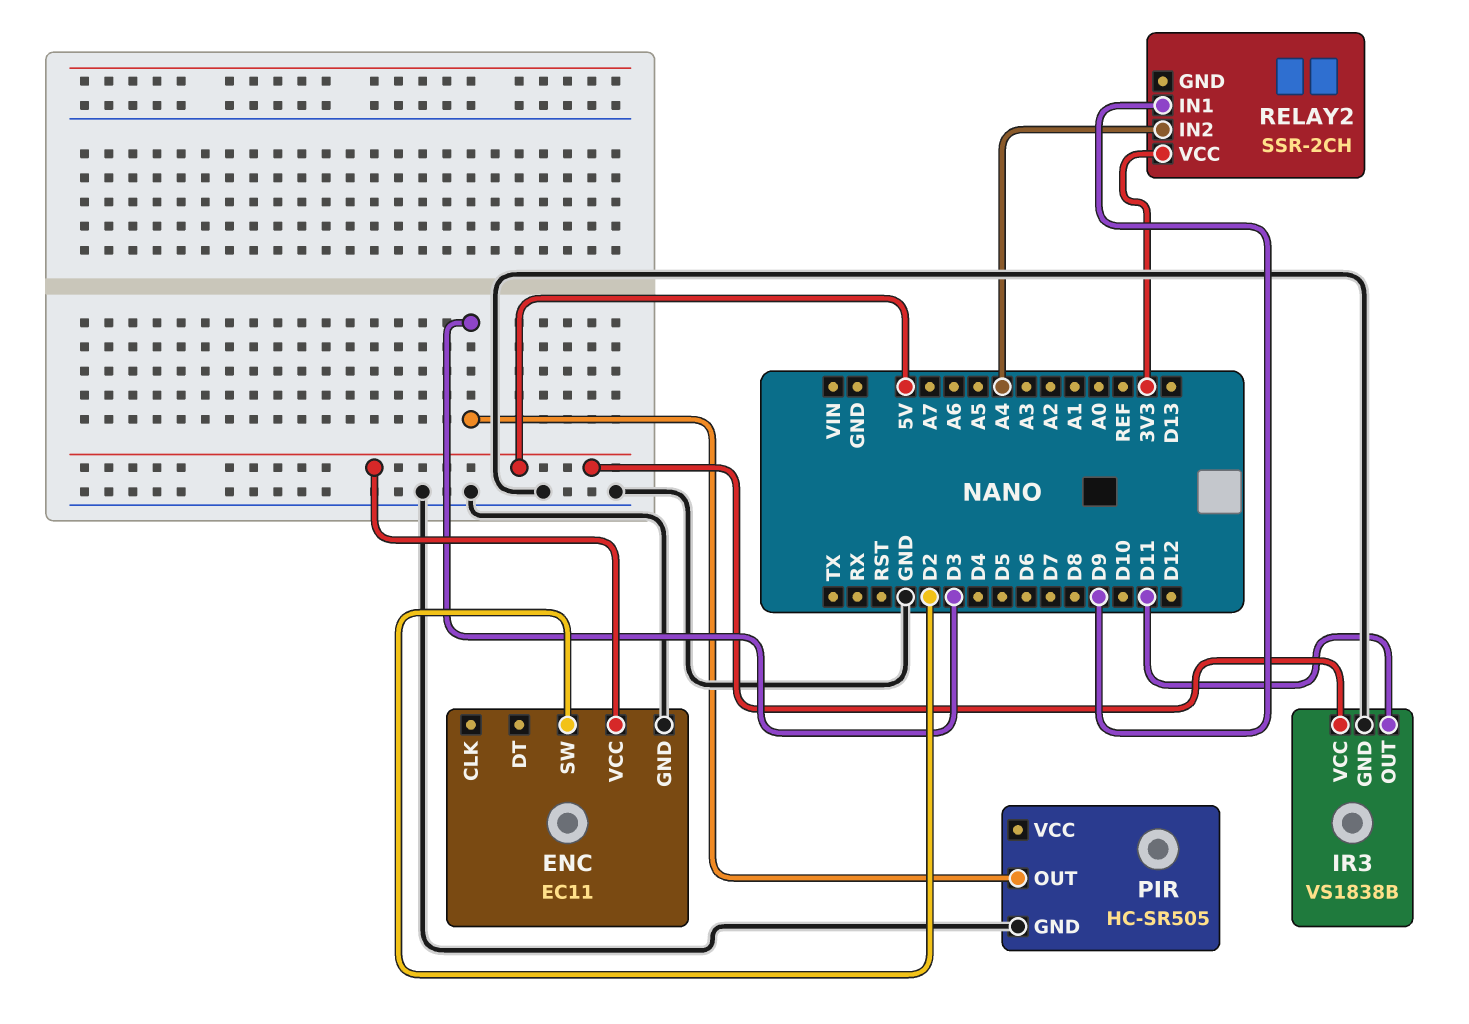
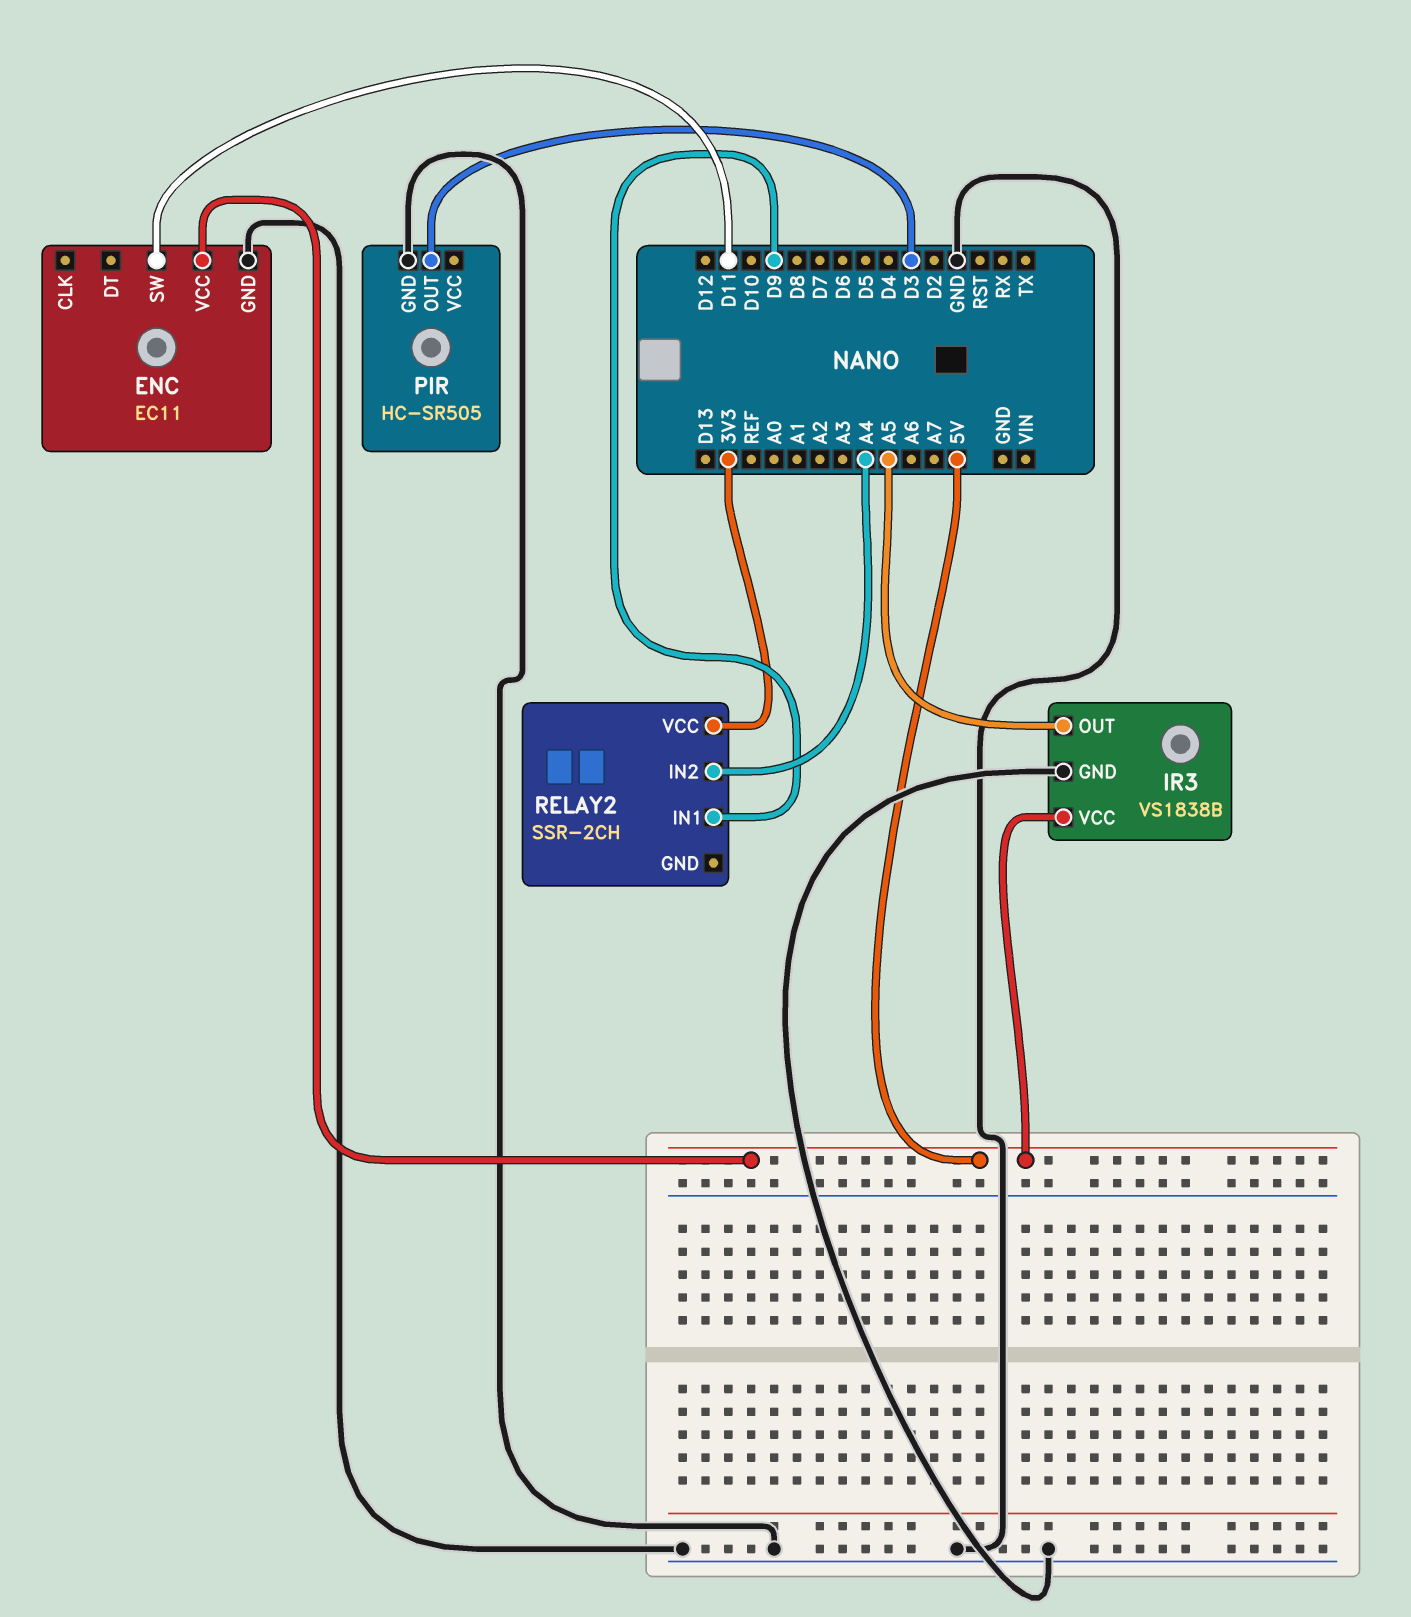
ENC pin SW: D2 -> D11
IR3 pin OUT: D11 -> A5

